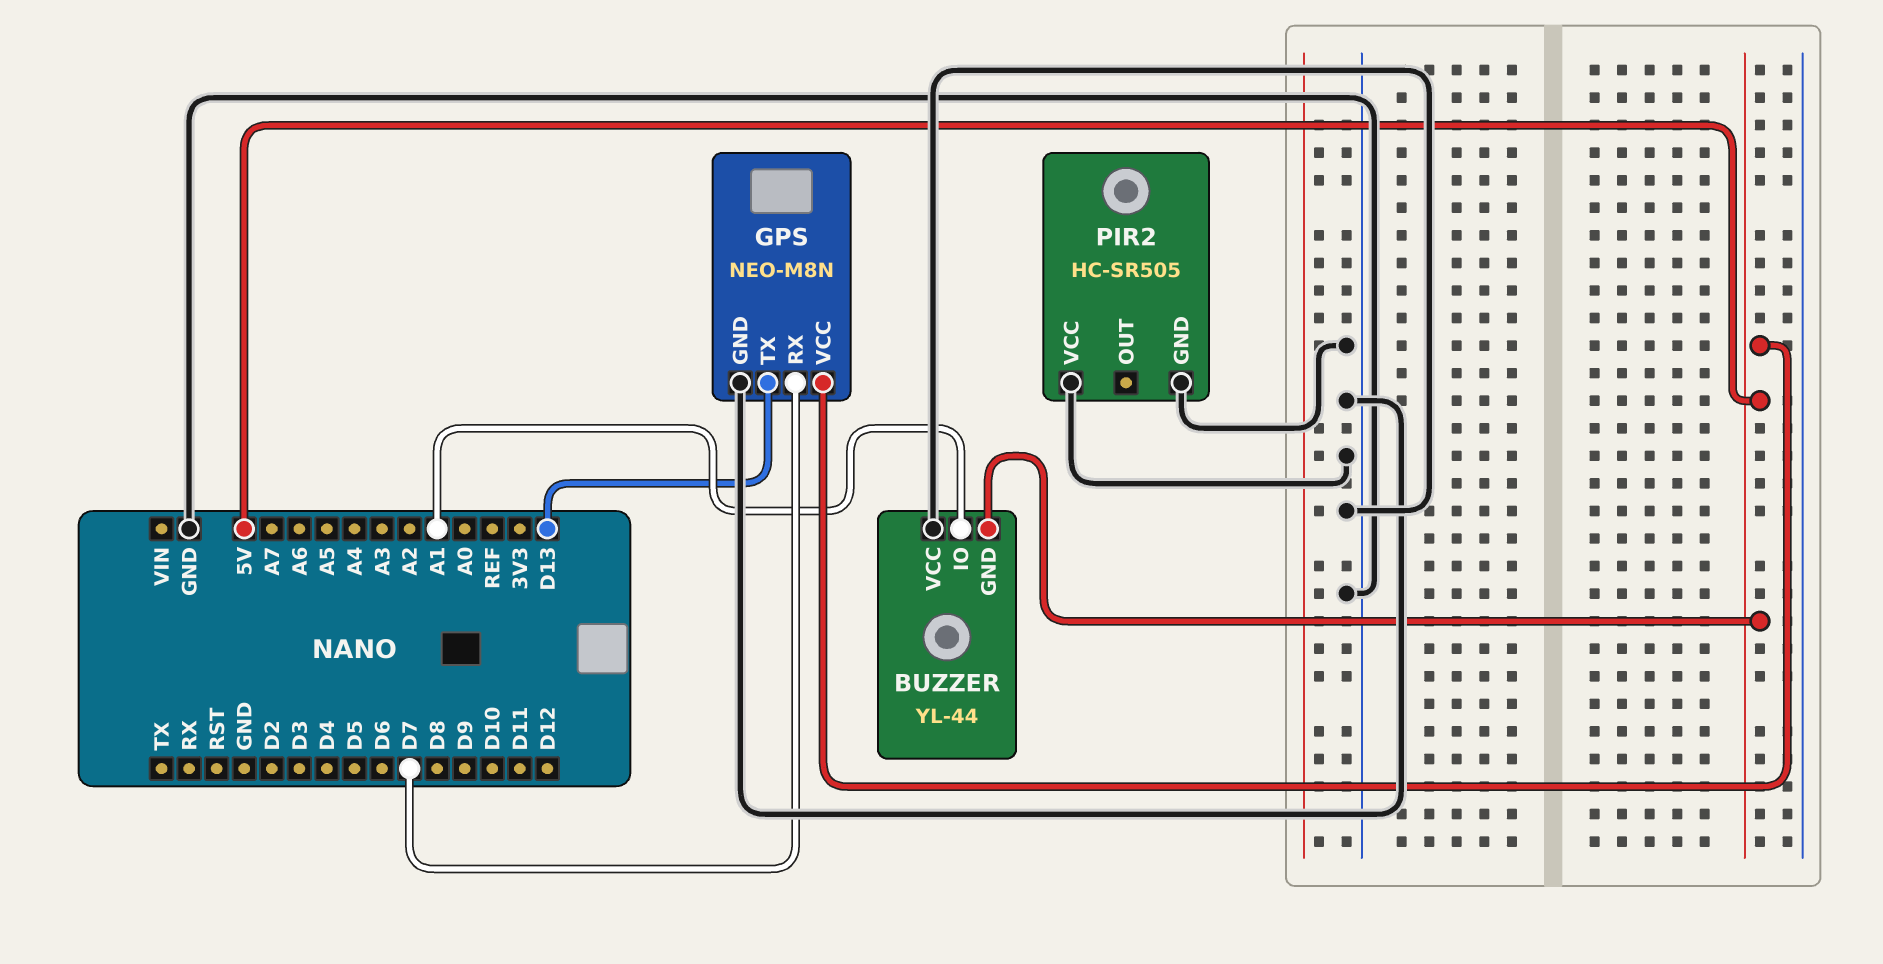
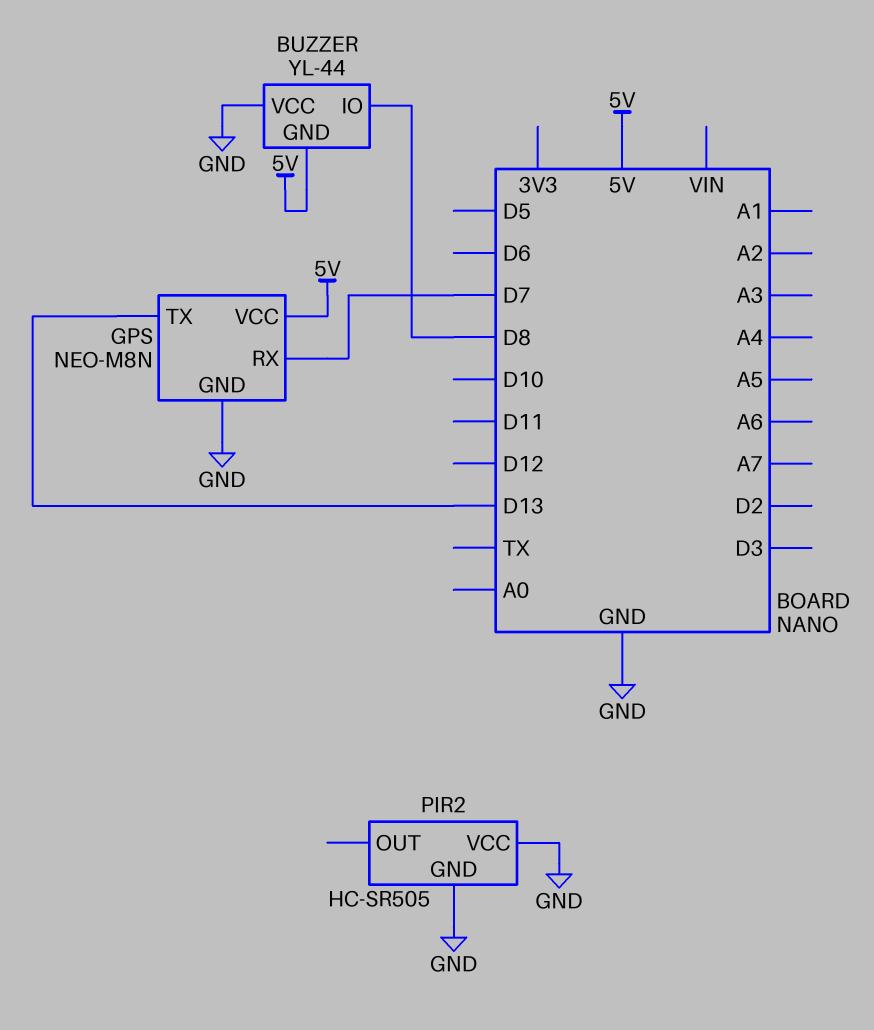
BUZZER pin IO: A1 -> D8

